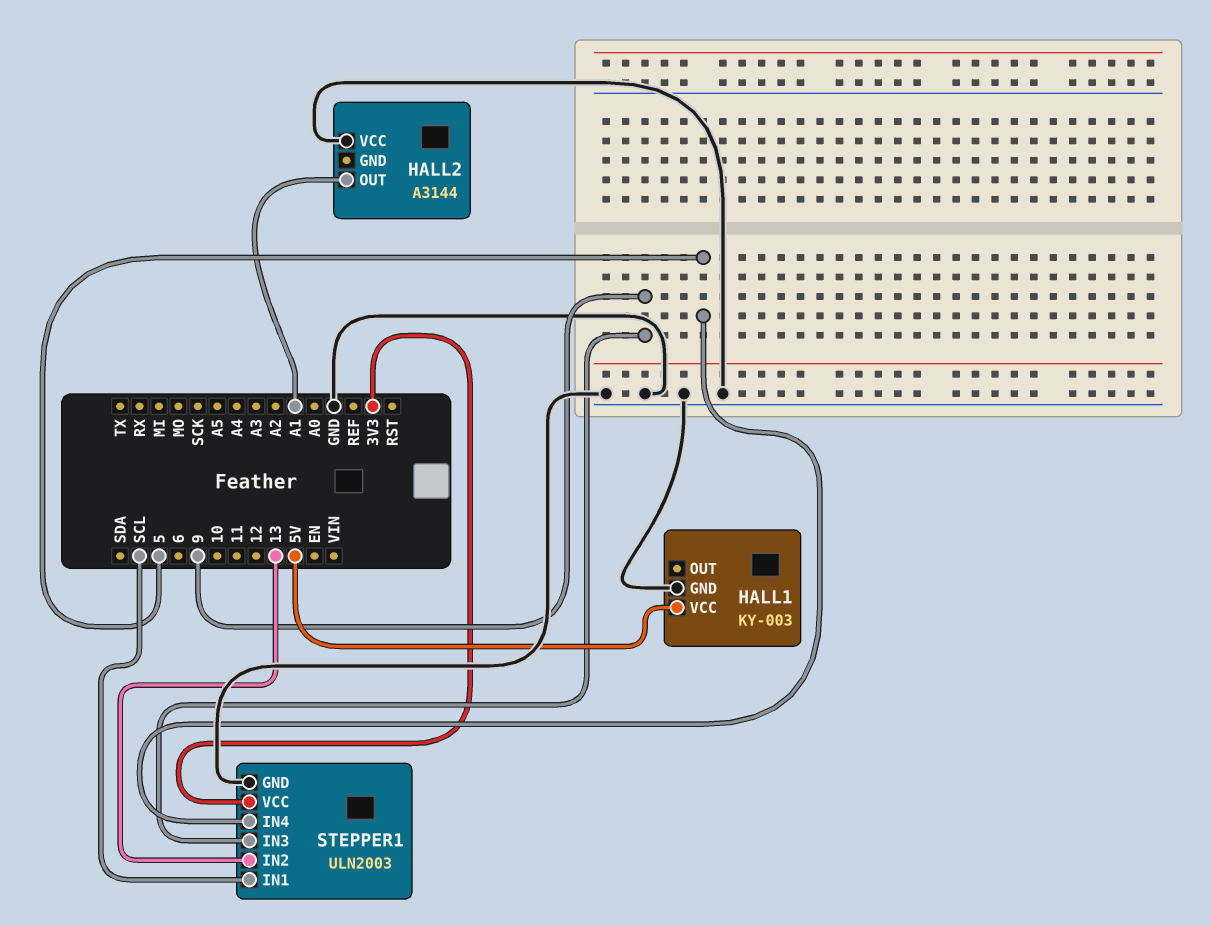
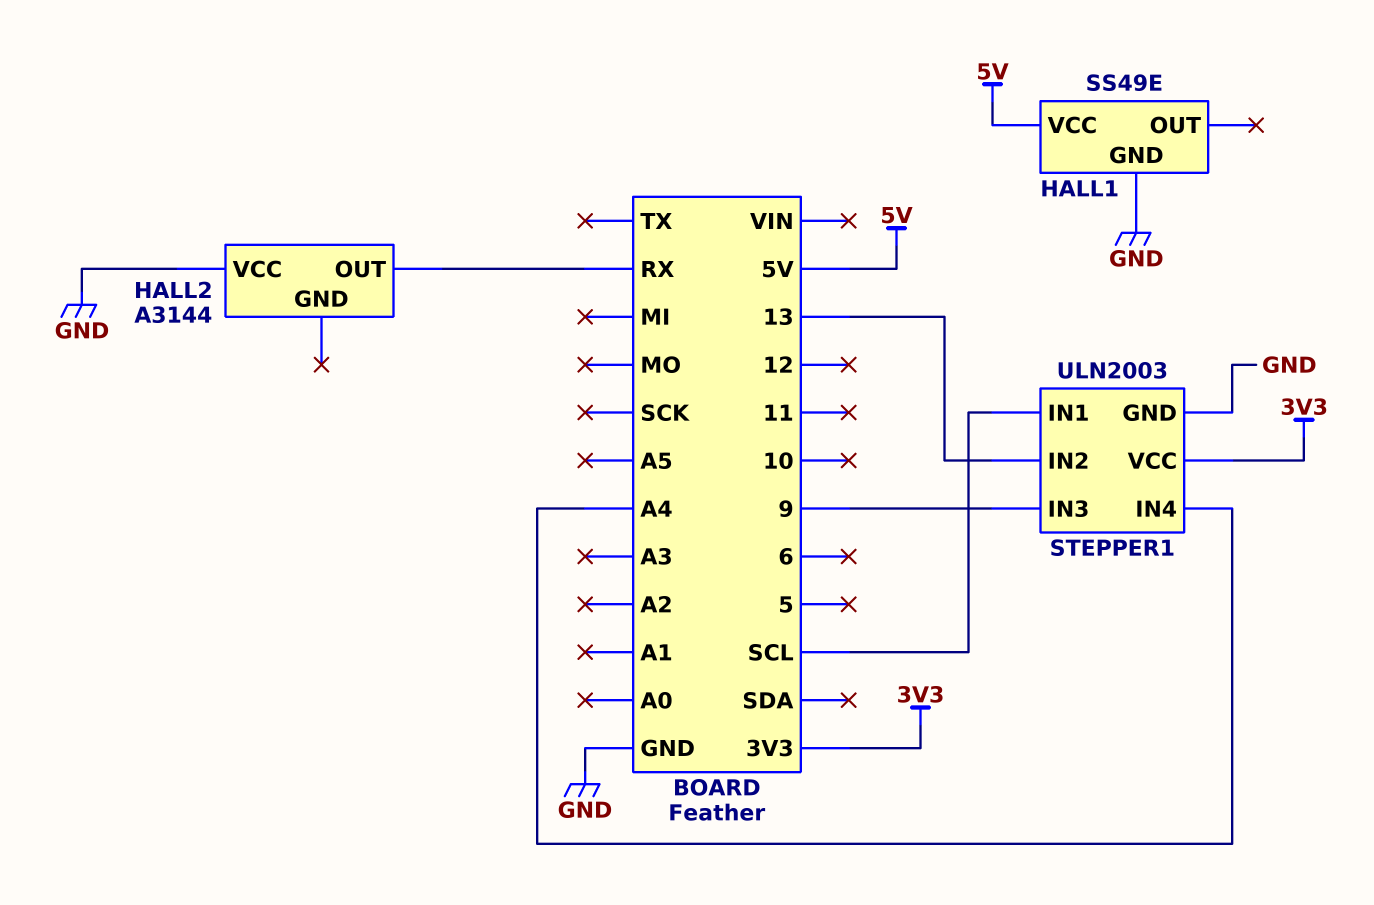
HALL1: KY-003 -> SS49E
HALL2 pin OUT: A1 -> RX
STEPPER1 pin IN4: 5 -> A4

